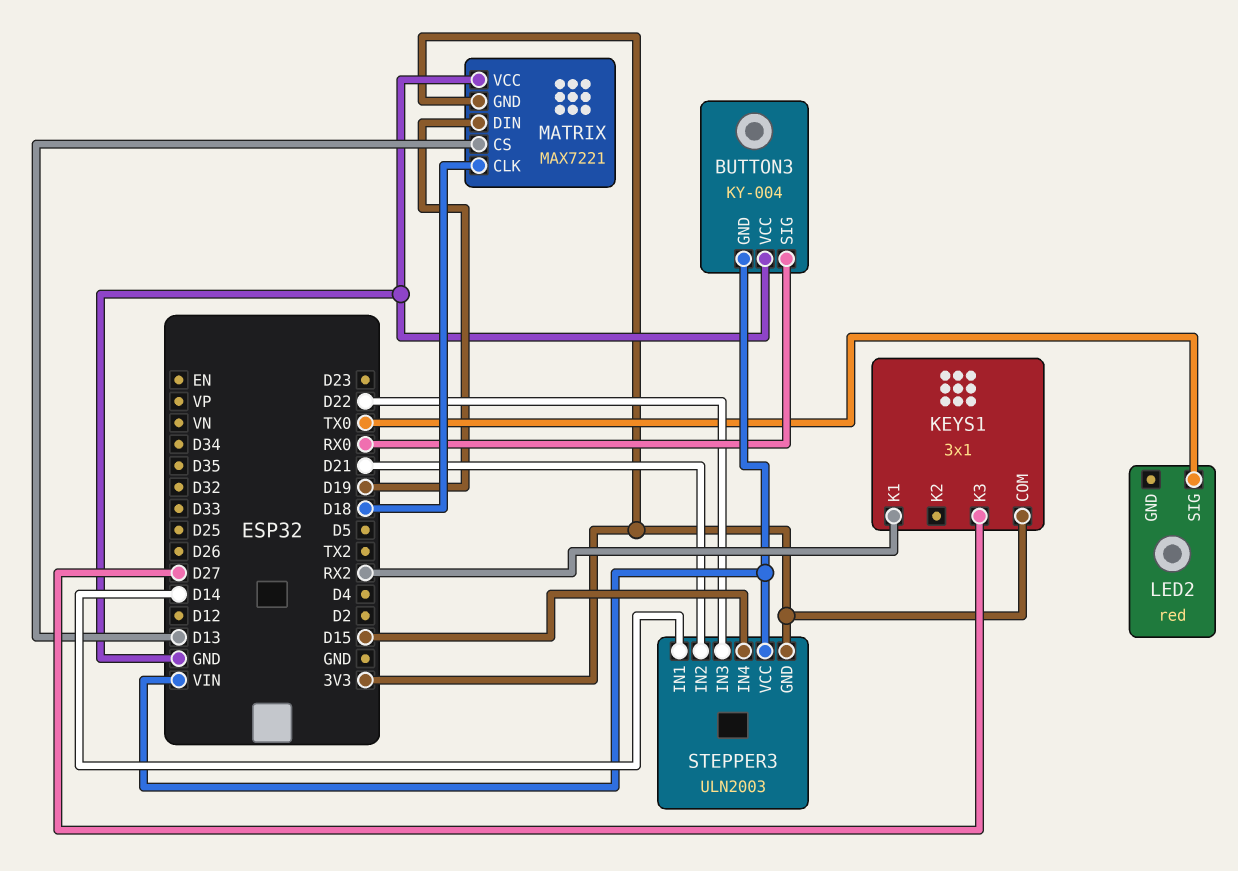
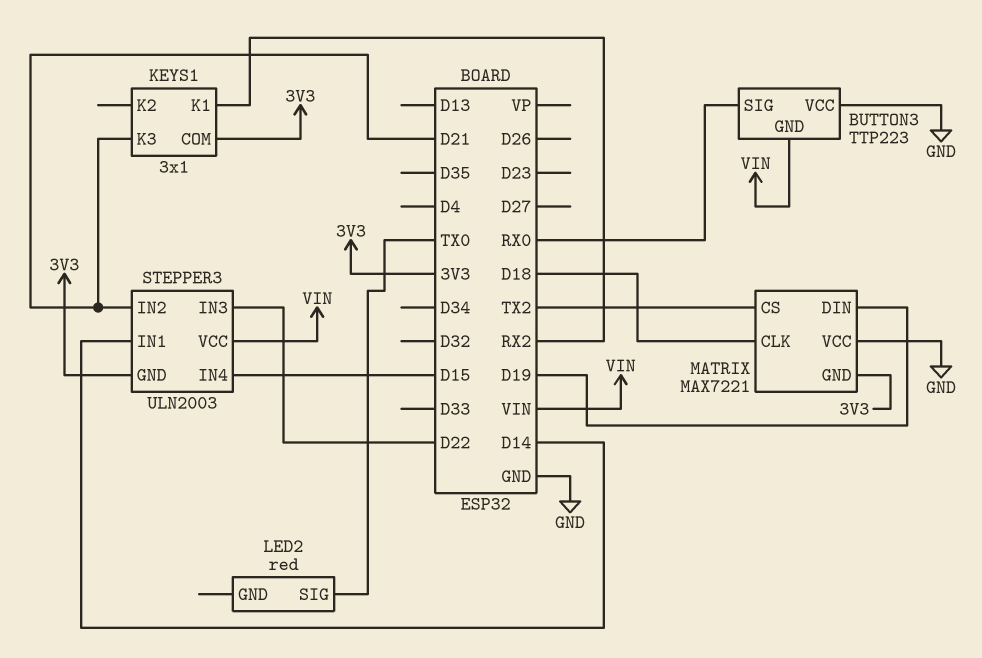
BUTTON3: KY-004 -> TTP223
KEYS1 pin K3: D27 -> D21
MATRIX pin CS: D13 -> TX2

